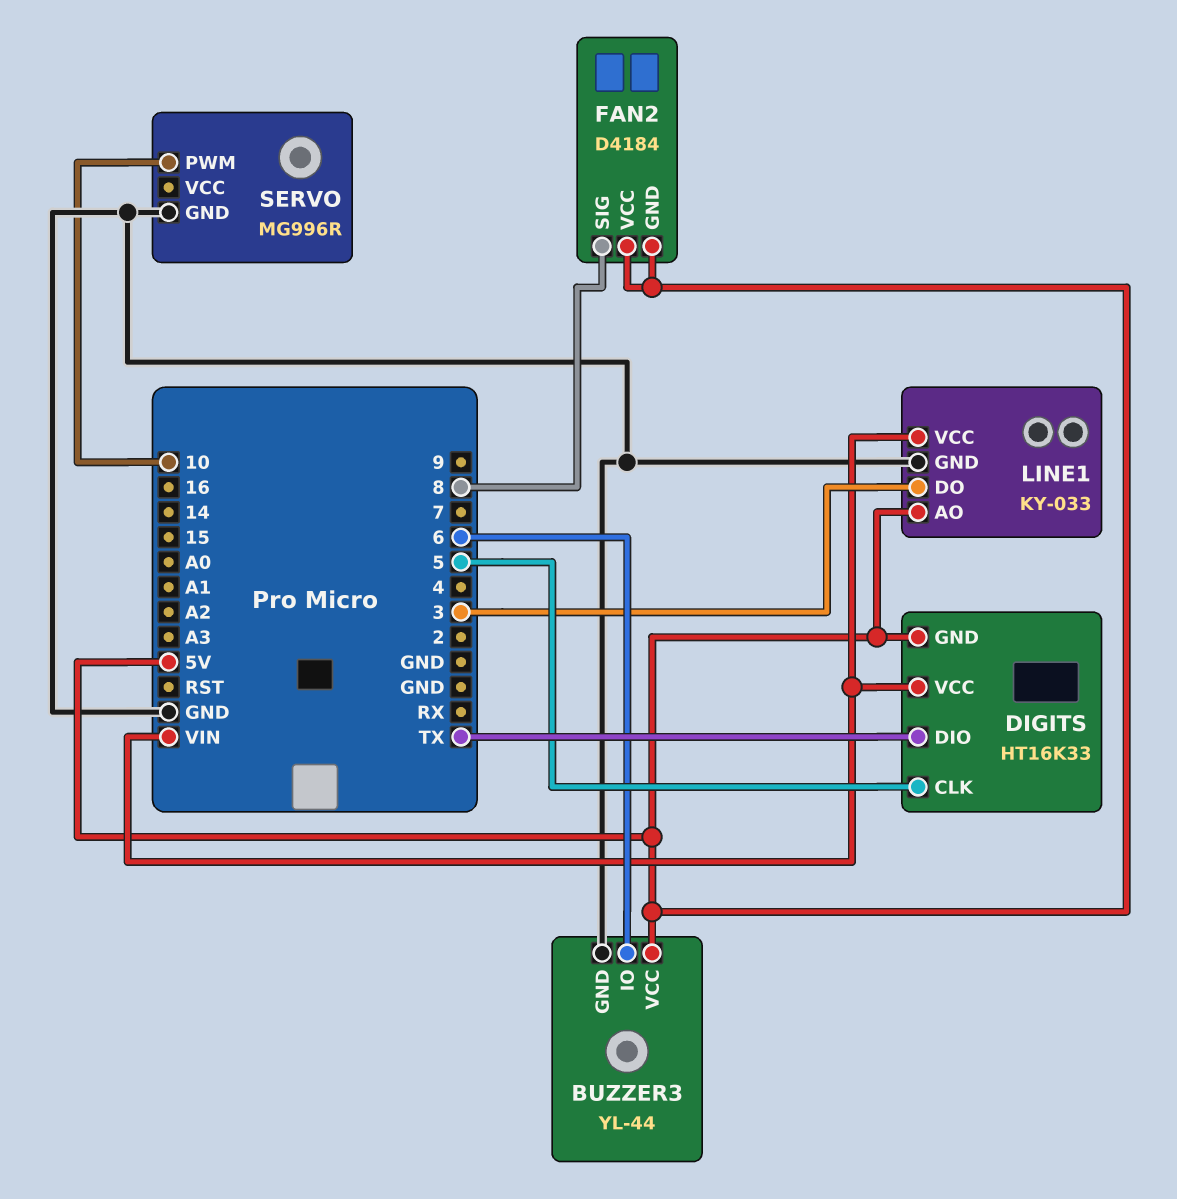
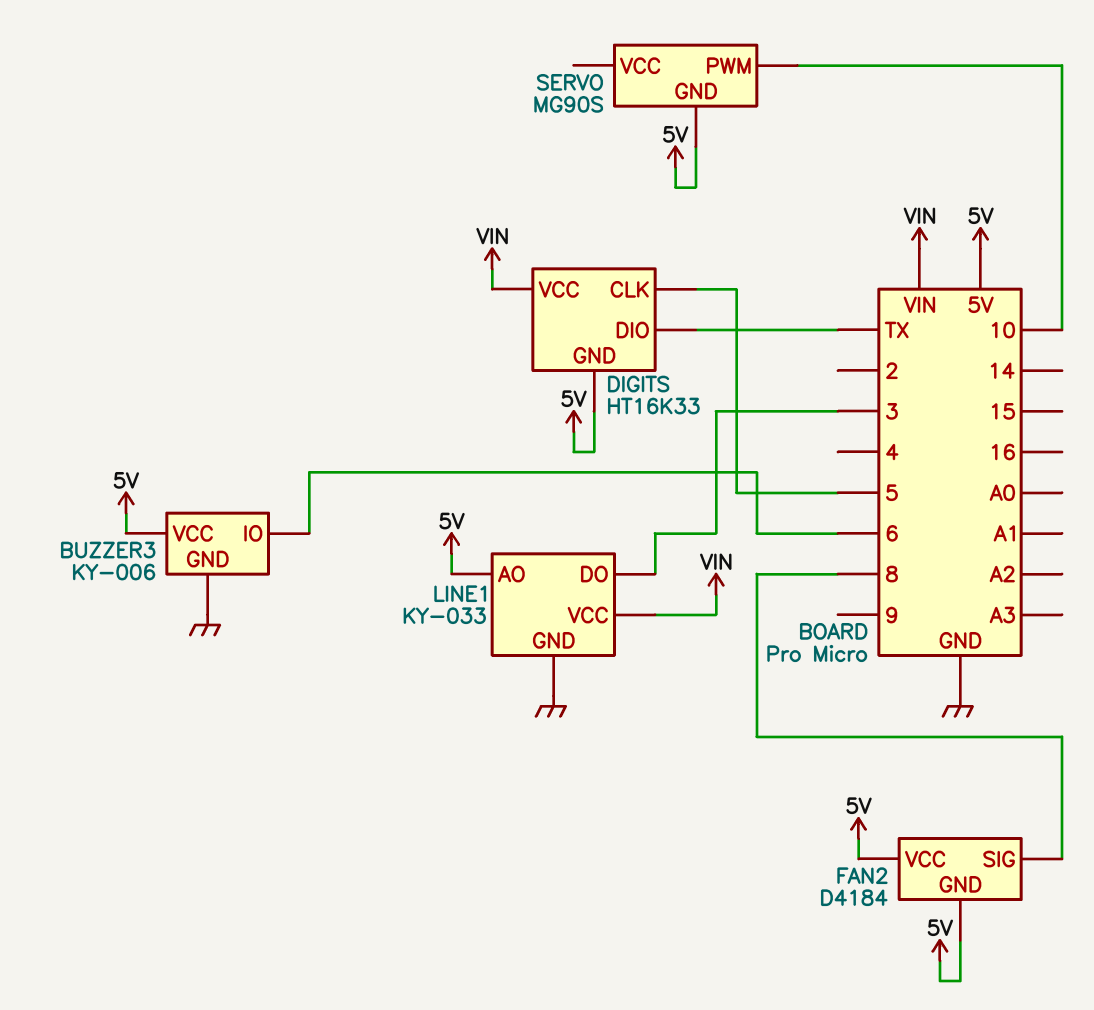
BUZZER3: YL-44 -> KY-006
SERVO: MG996R -> MG90S
SERVO pin GND: GND -> 5V

